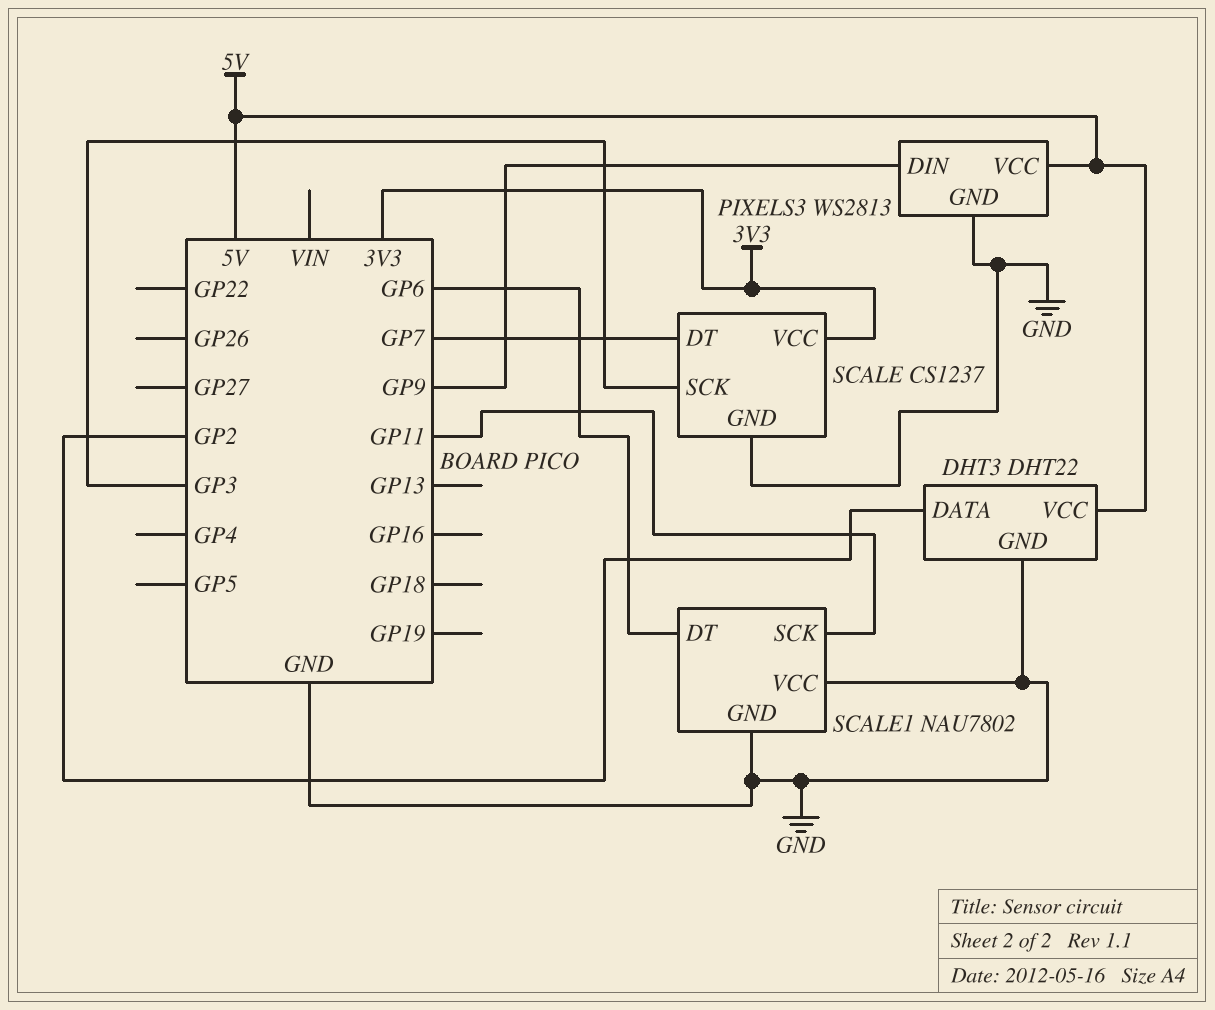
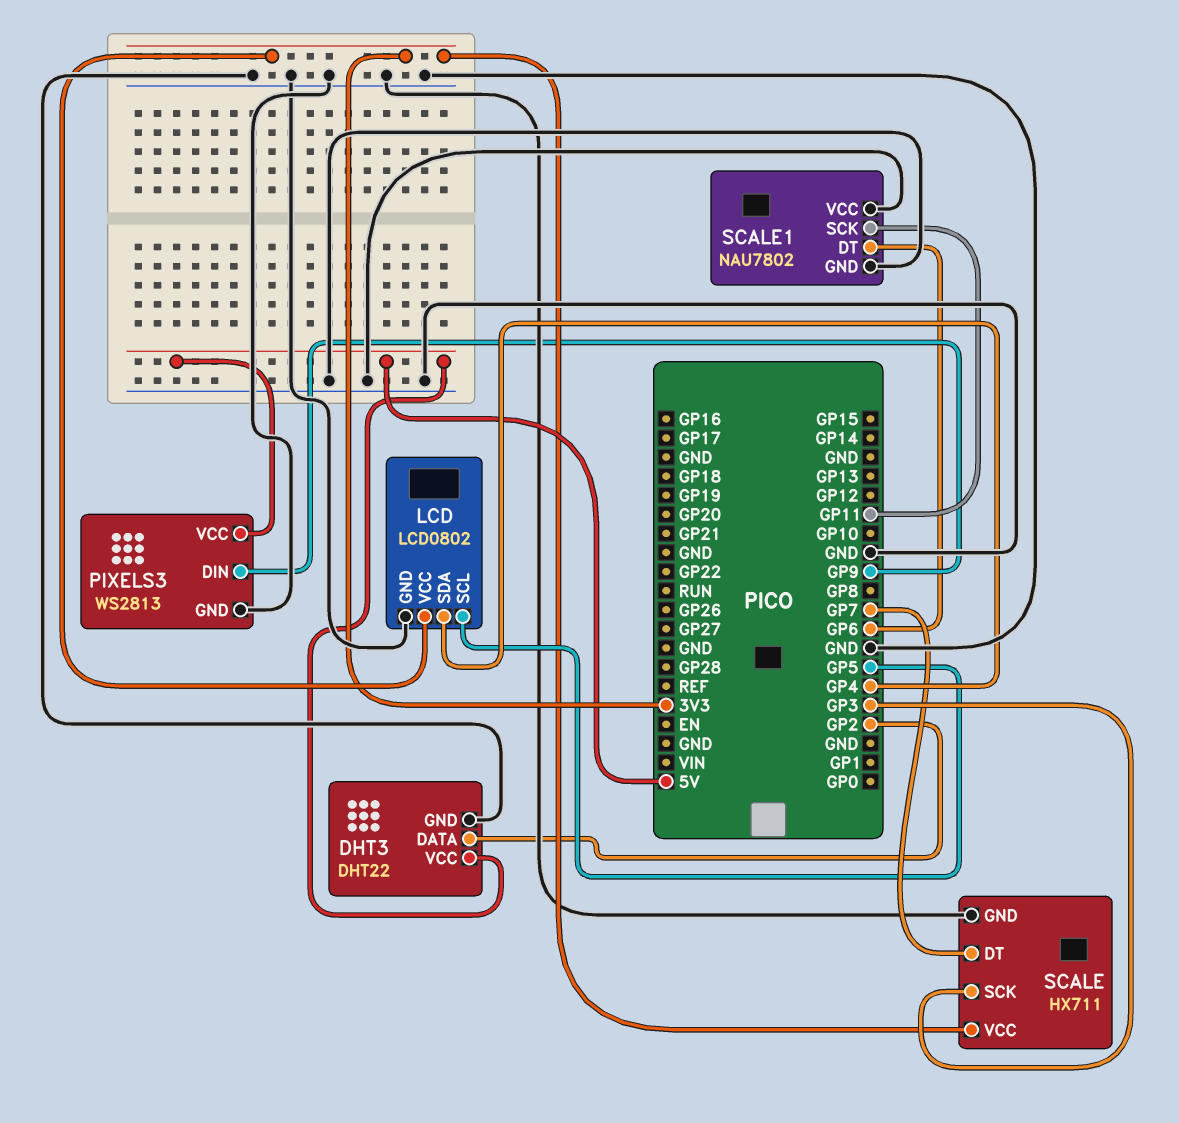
LCD: none -> LCD0802
LCD pin GND: none -> GND
LCD pin SCL: none -> GP5
LCD pin SDA: none -> GP4
LCD pin VCC: none -> 3V3
SCALE: CS1237 -> HX711

